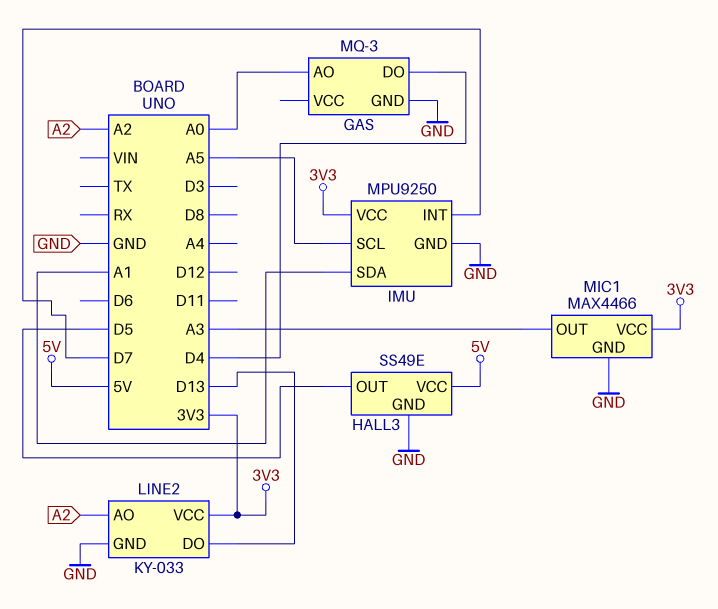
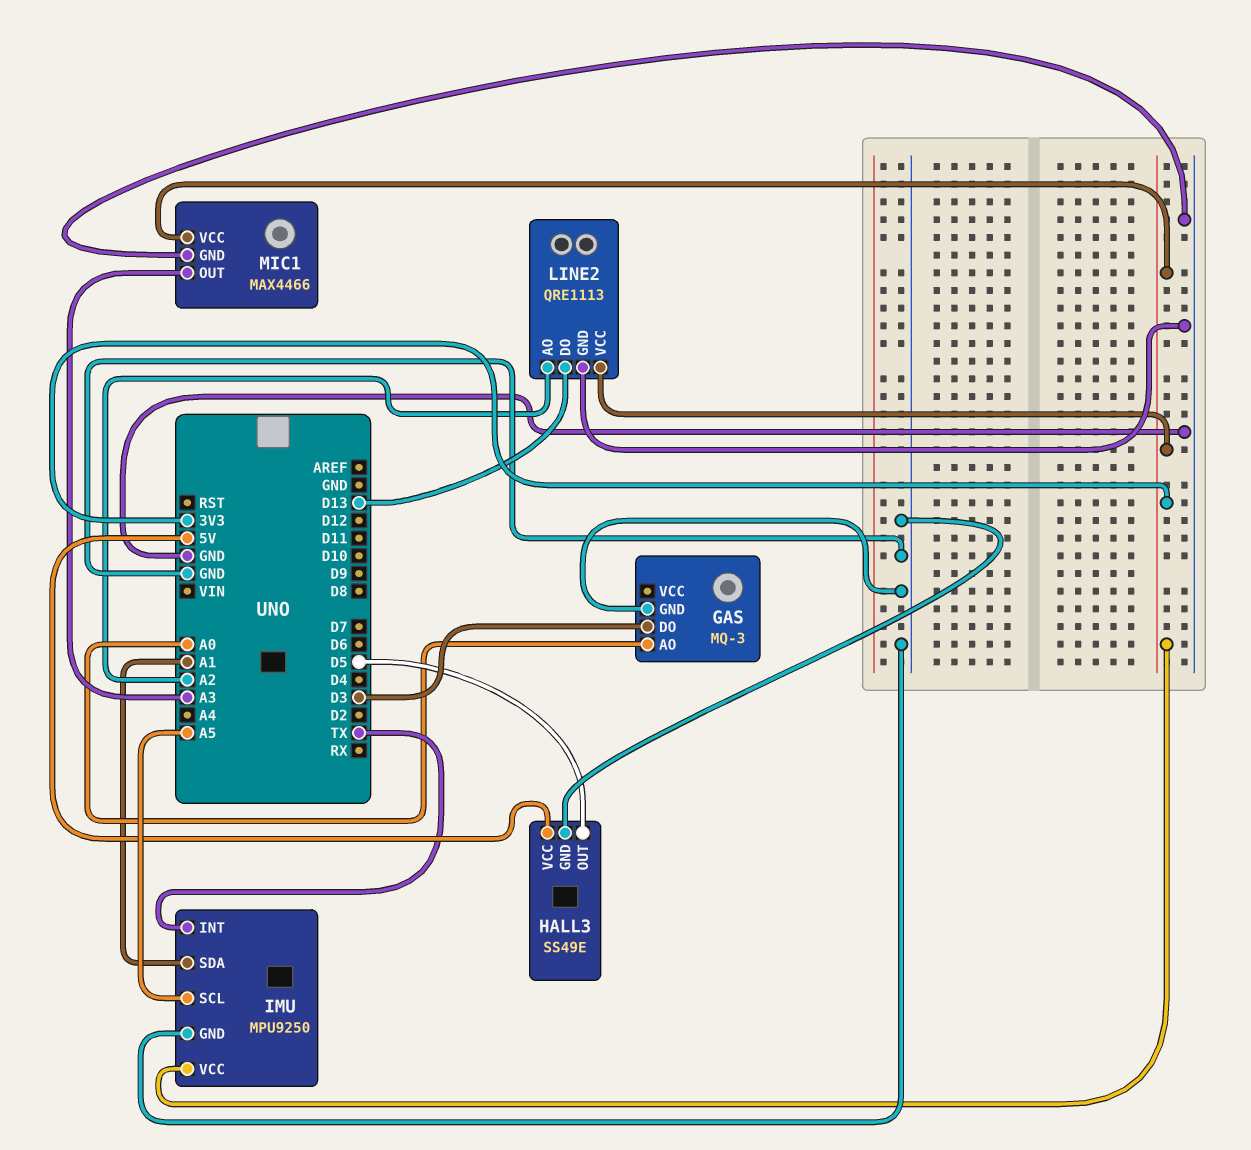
GAS pin DO: D4 -> D3
IMU pin INT: D7 -> TX
LINE2: KY-033 -> QRE1113

